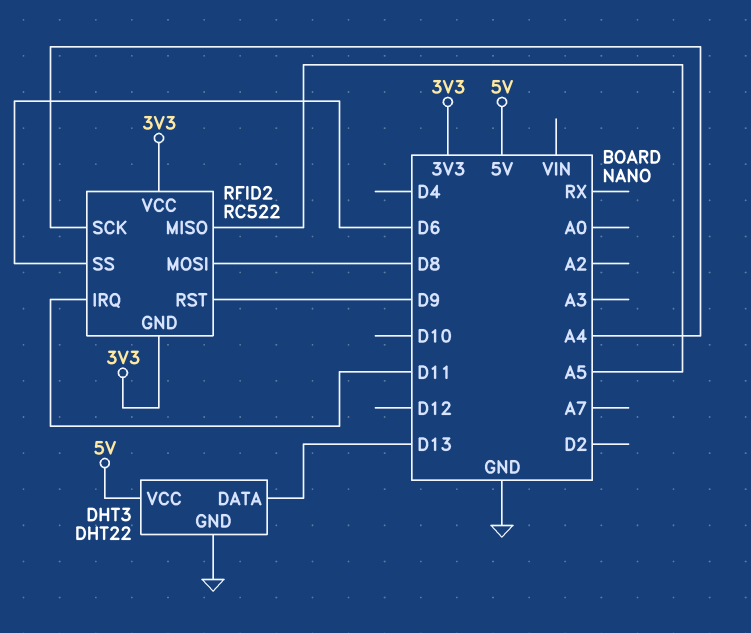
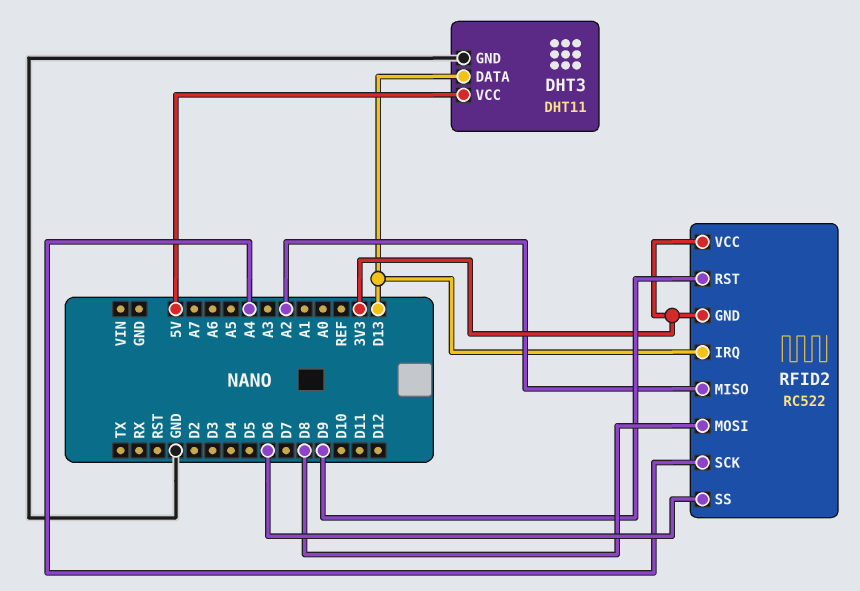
DHT3: DHT22 -> DHT11
RFID2 pin IRQ: D11 -> D13
RFID2 pin MISO: A5 -> A2

